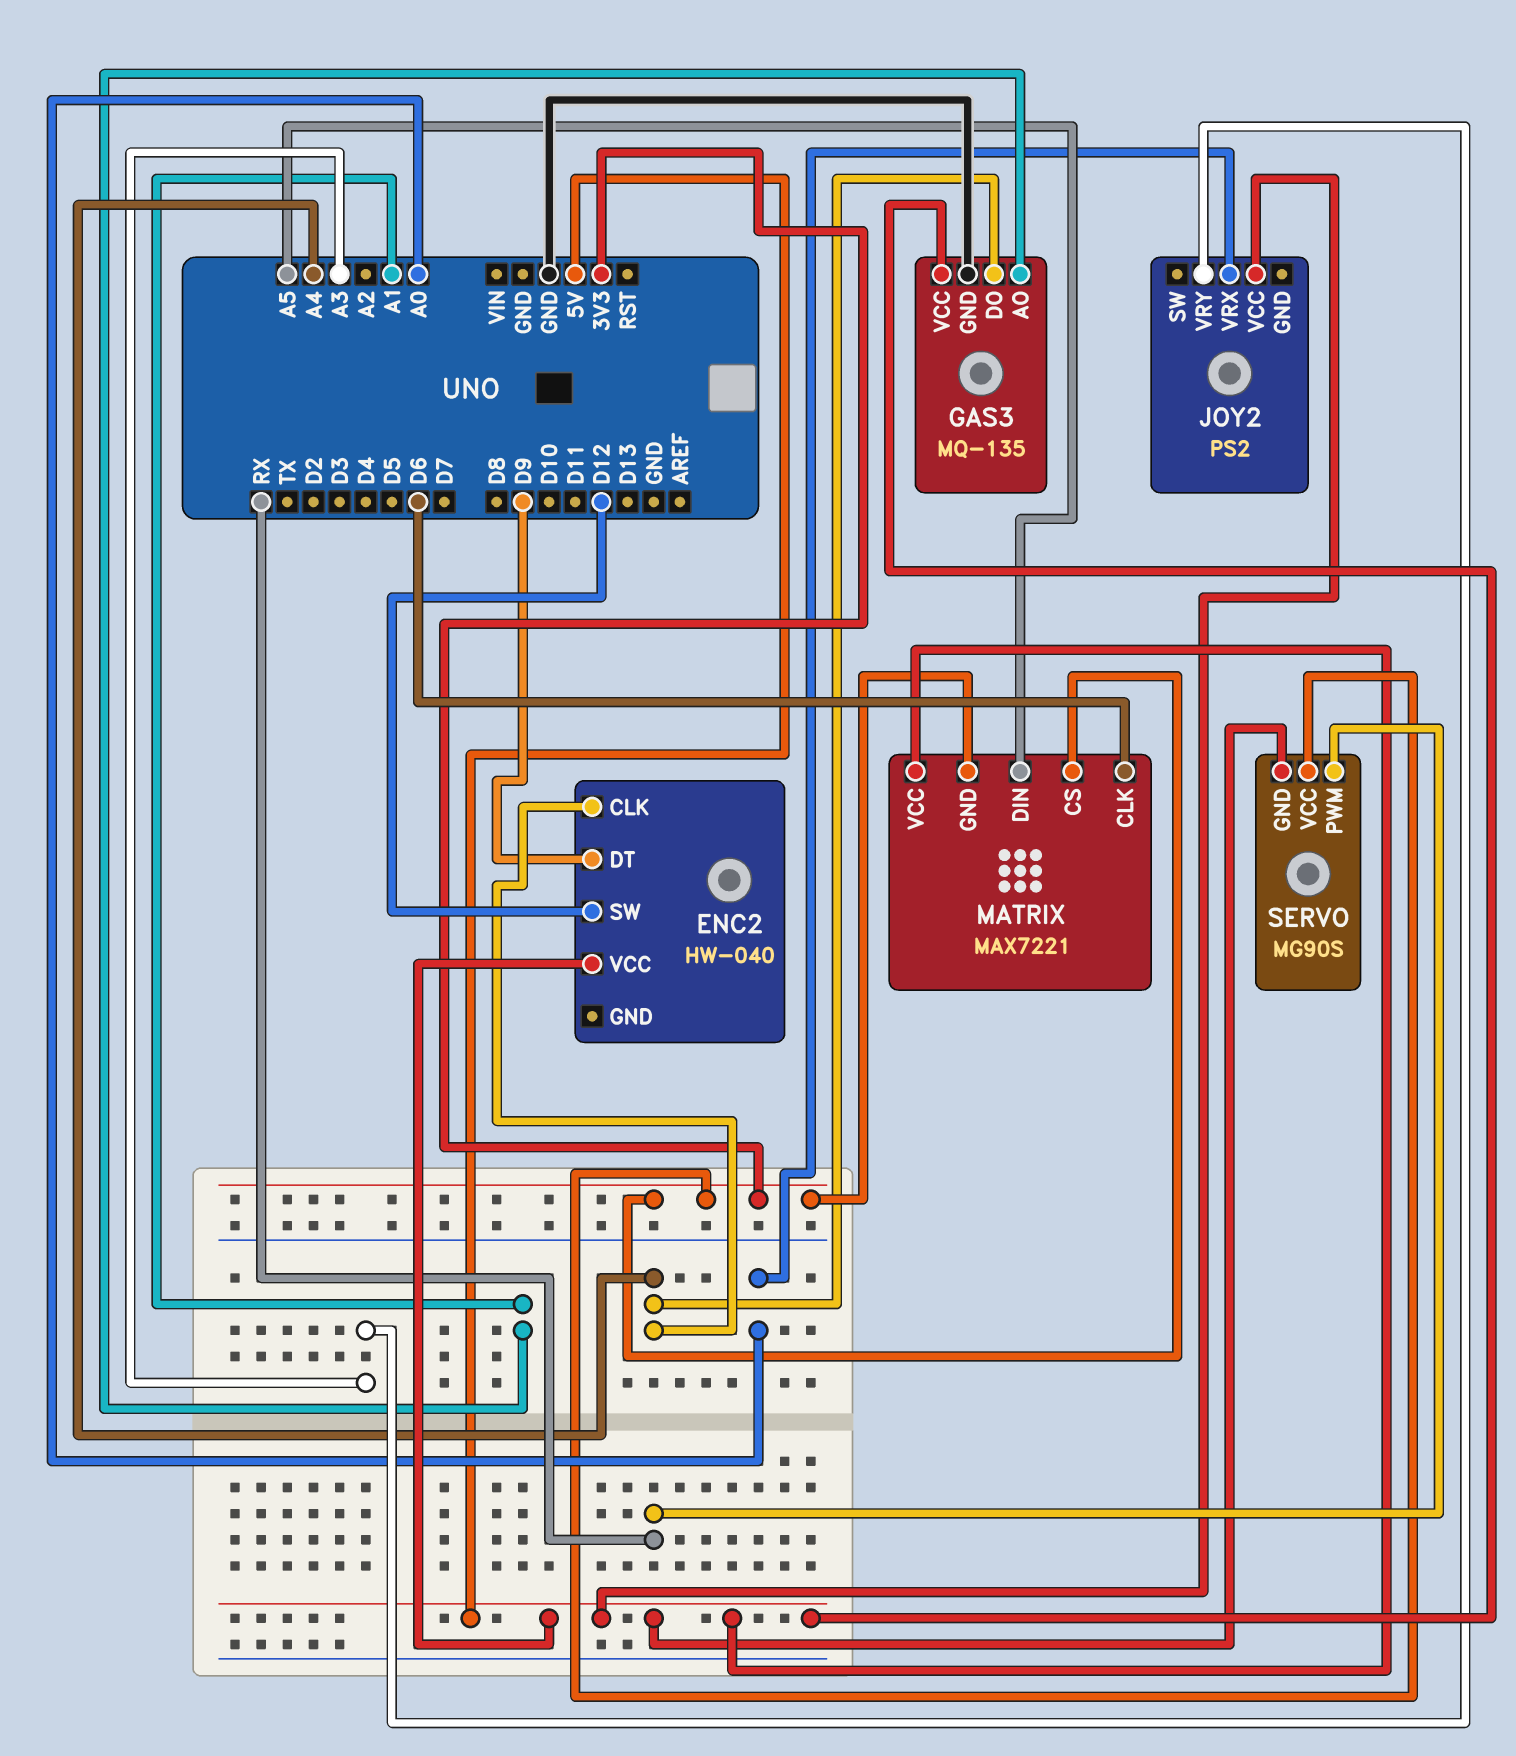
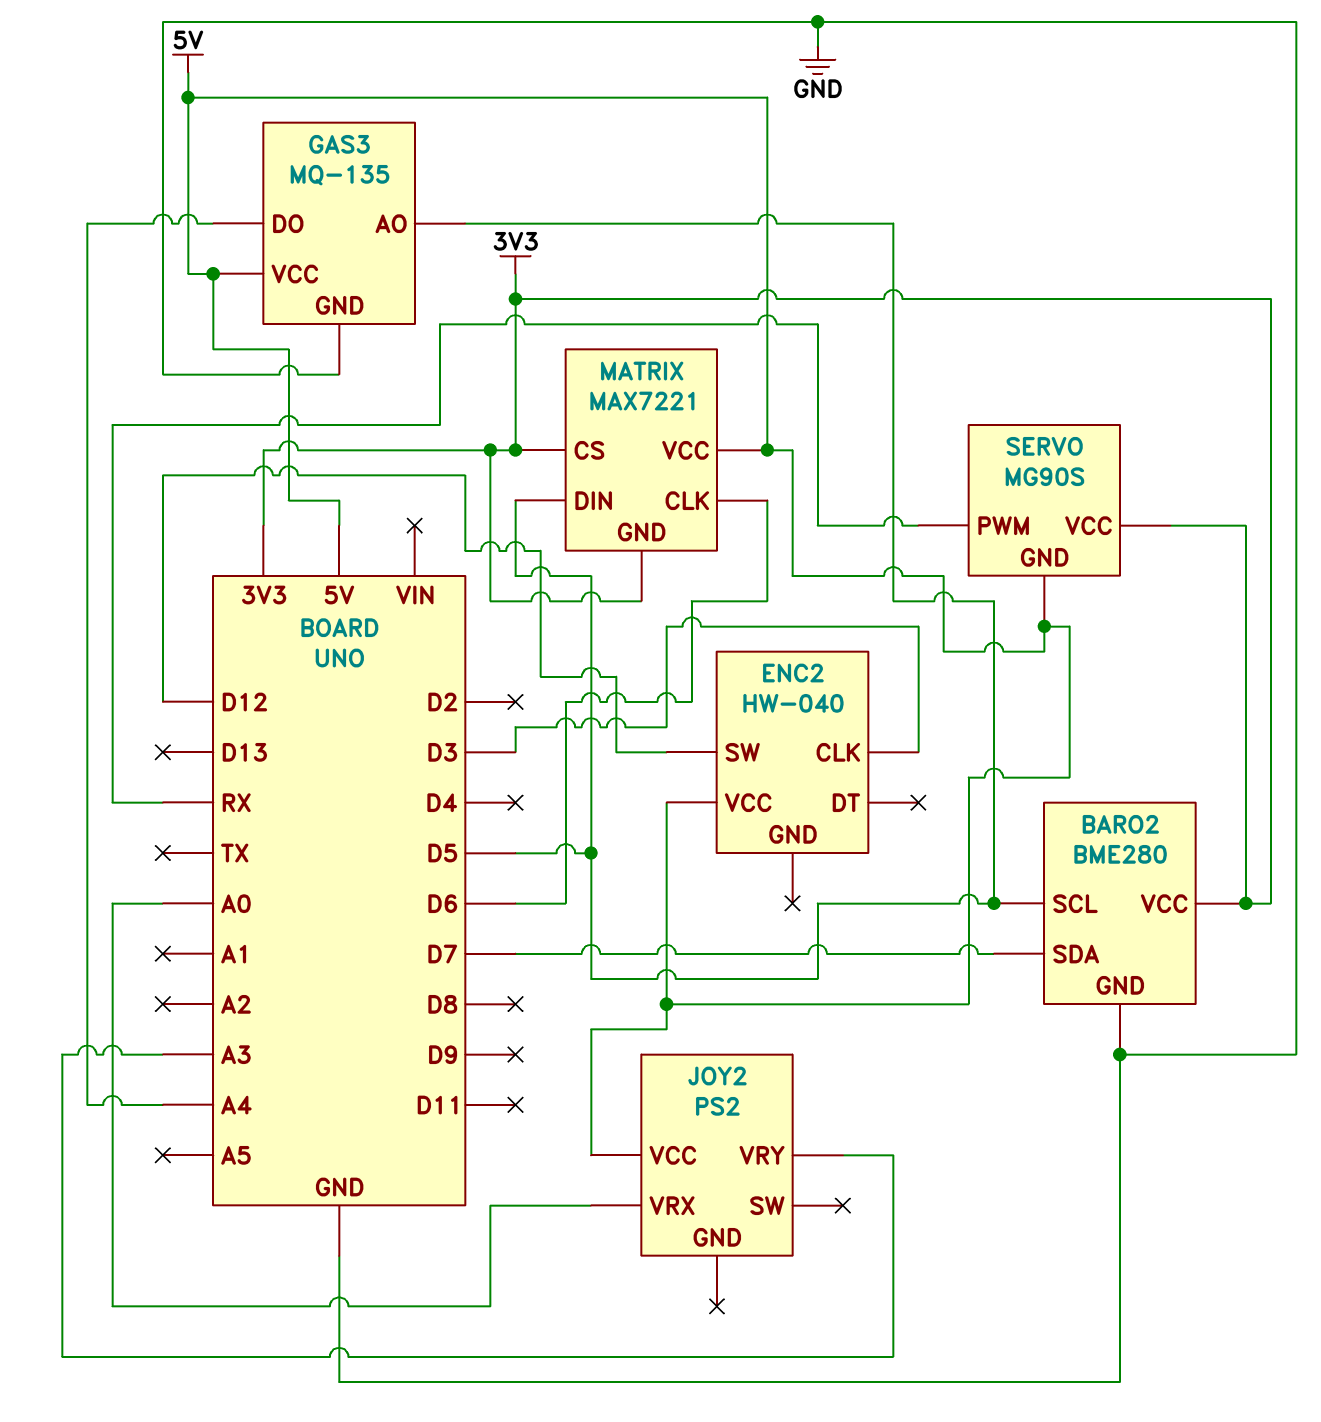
BARO2: none -> BME280
BARO2 pin GND: none -> GND
BARO2 pin SCL: none -> D5
BARO2 pin SDA: none -> D7
BARO2 pin VCC: none -> 3V3
ENC2 pin CLK: A4 -> D3
ENC2 pin DT: D9 -> none
GAS3 pin AO: A1 -> D5
MATRIX pin DIN: A5 -> D5

